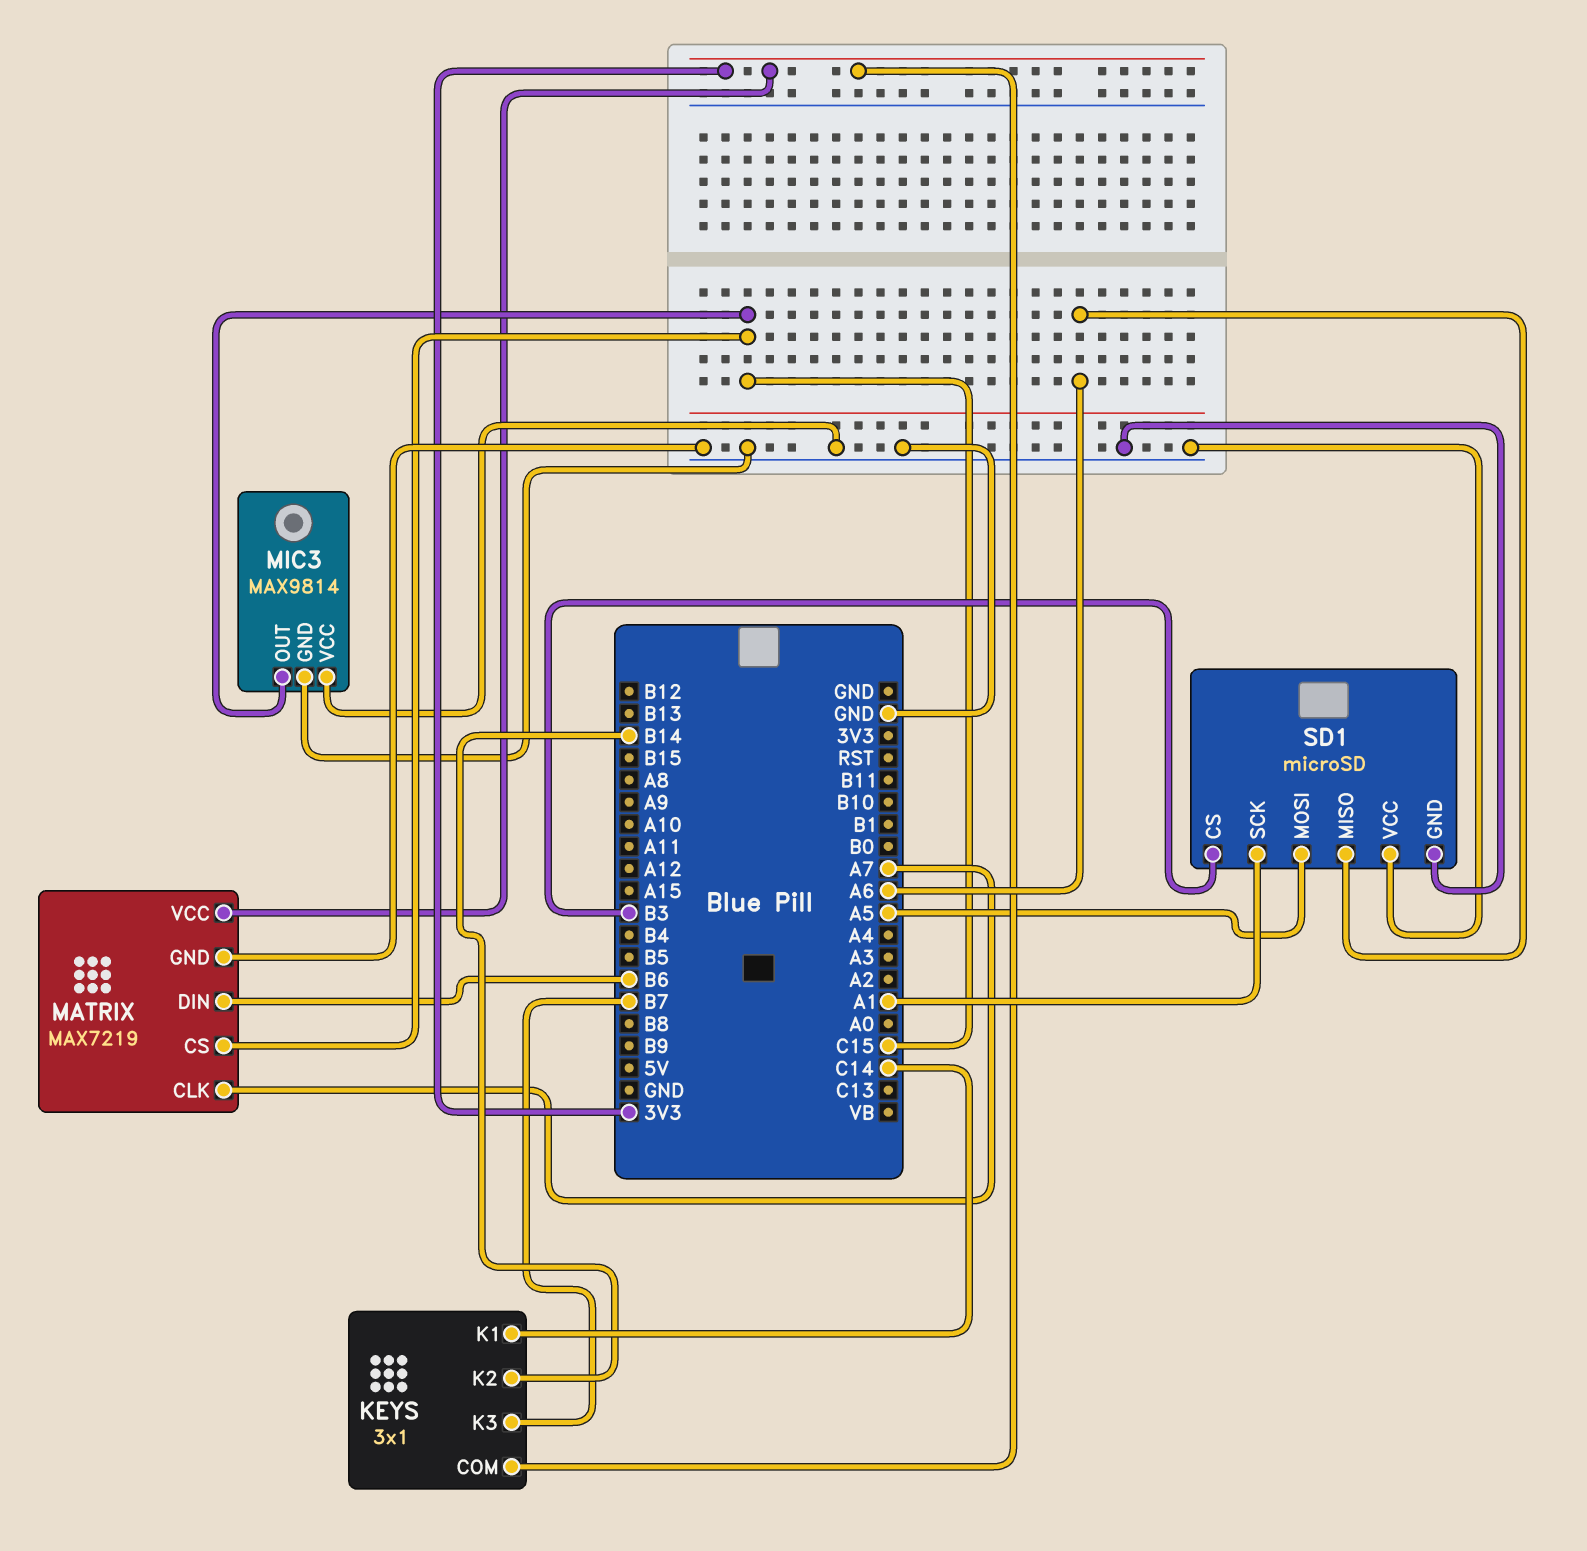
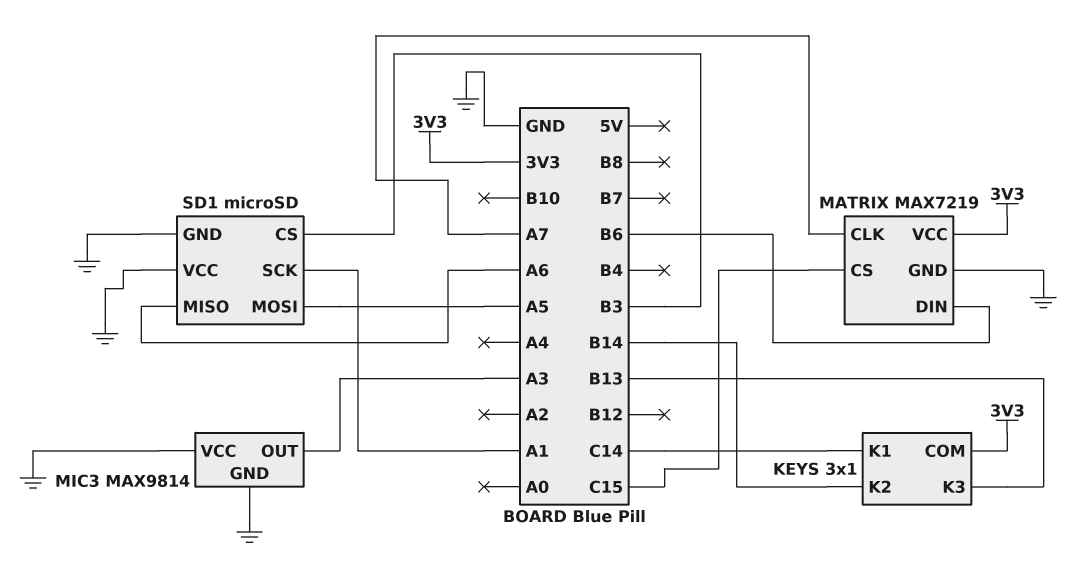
KEYS pin K3: B7 -> B13
MIC3 pin OUT: C15 -> A3

